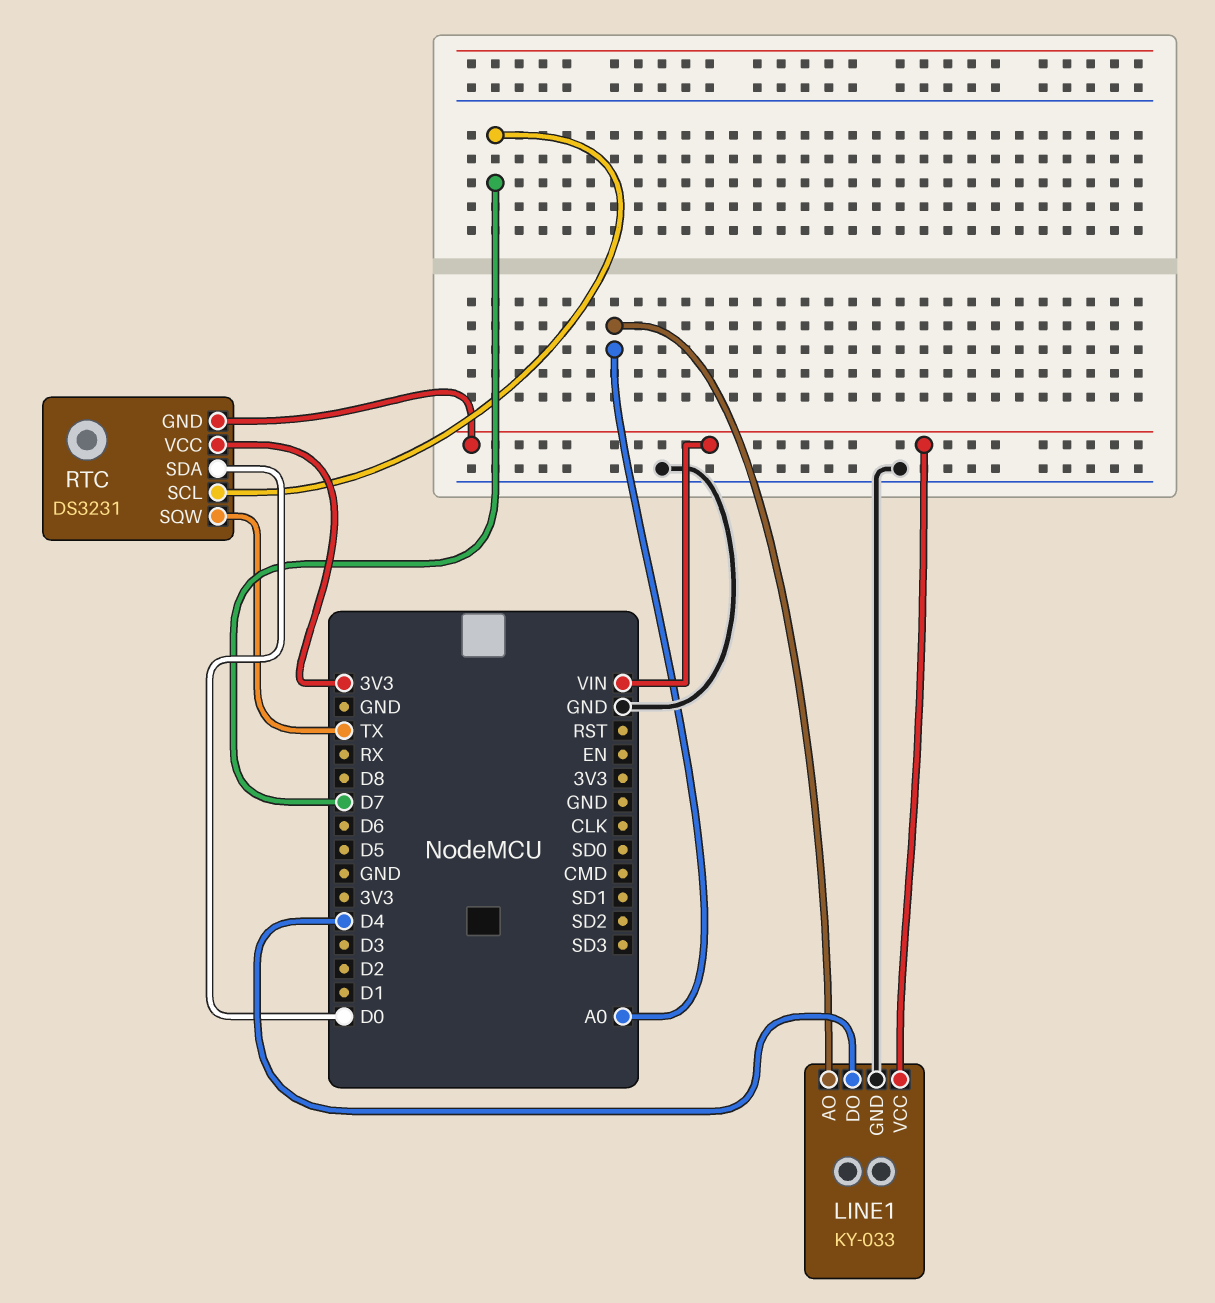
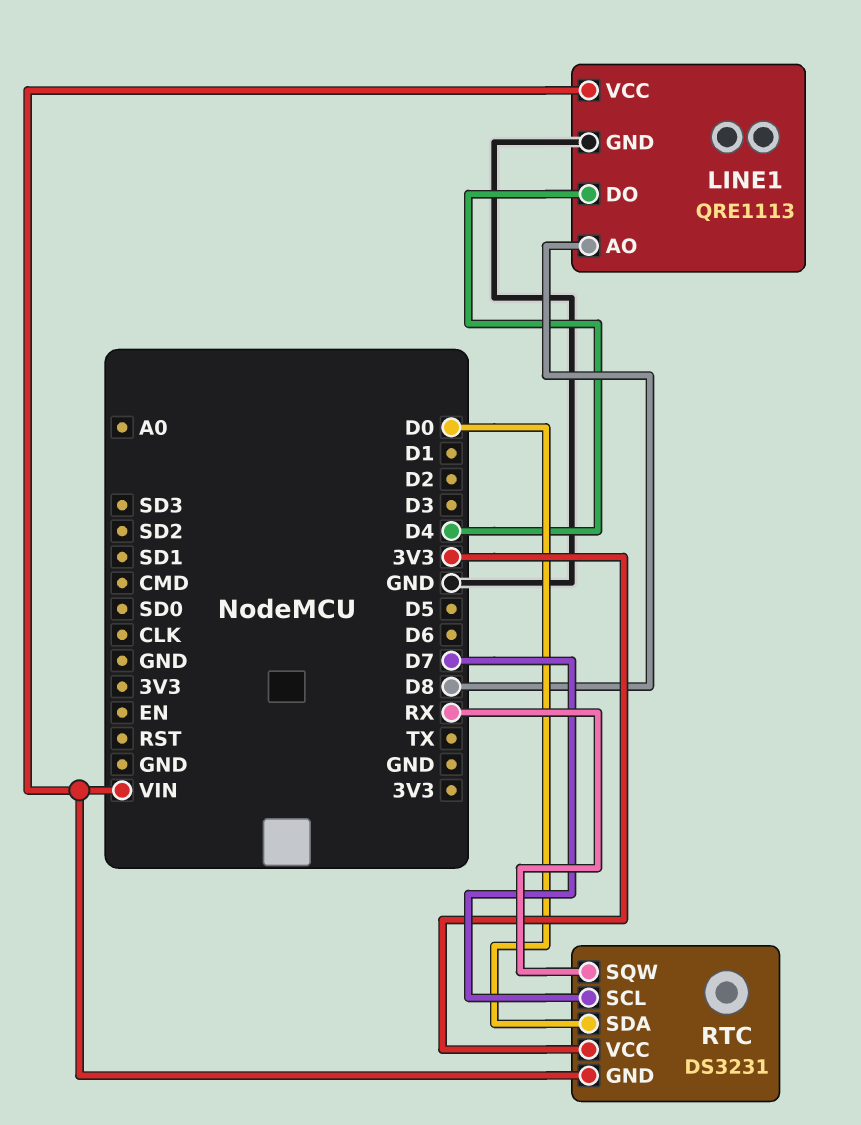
LINE1: KY-033 -> QRE1113
LINE1 pin AO: A0 -> D8
RTC pin SQW: TX -> RX

